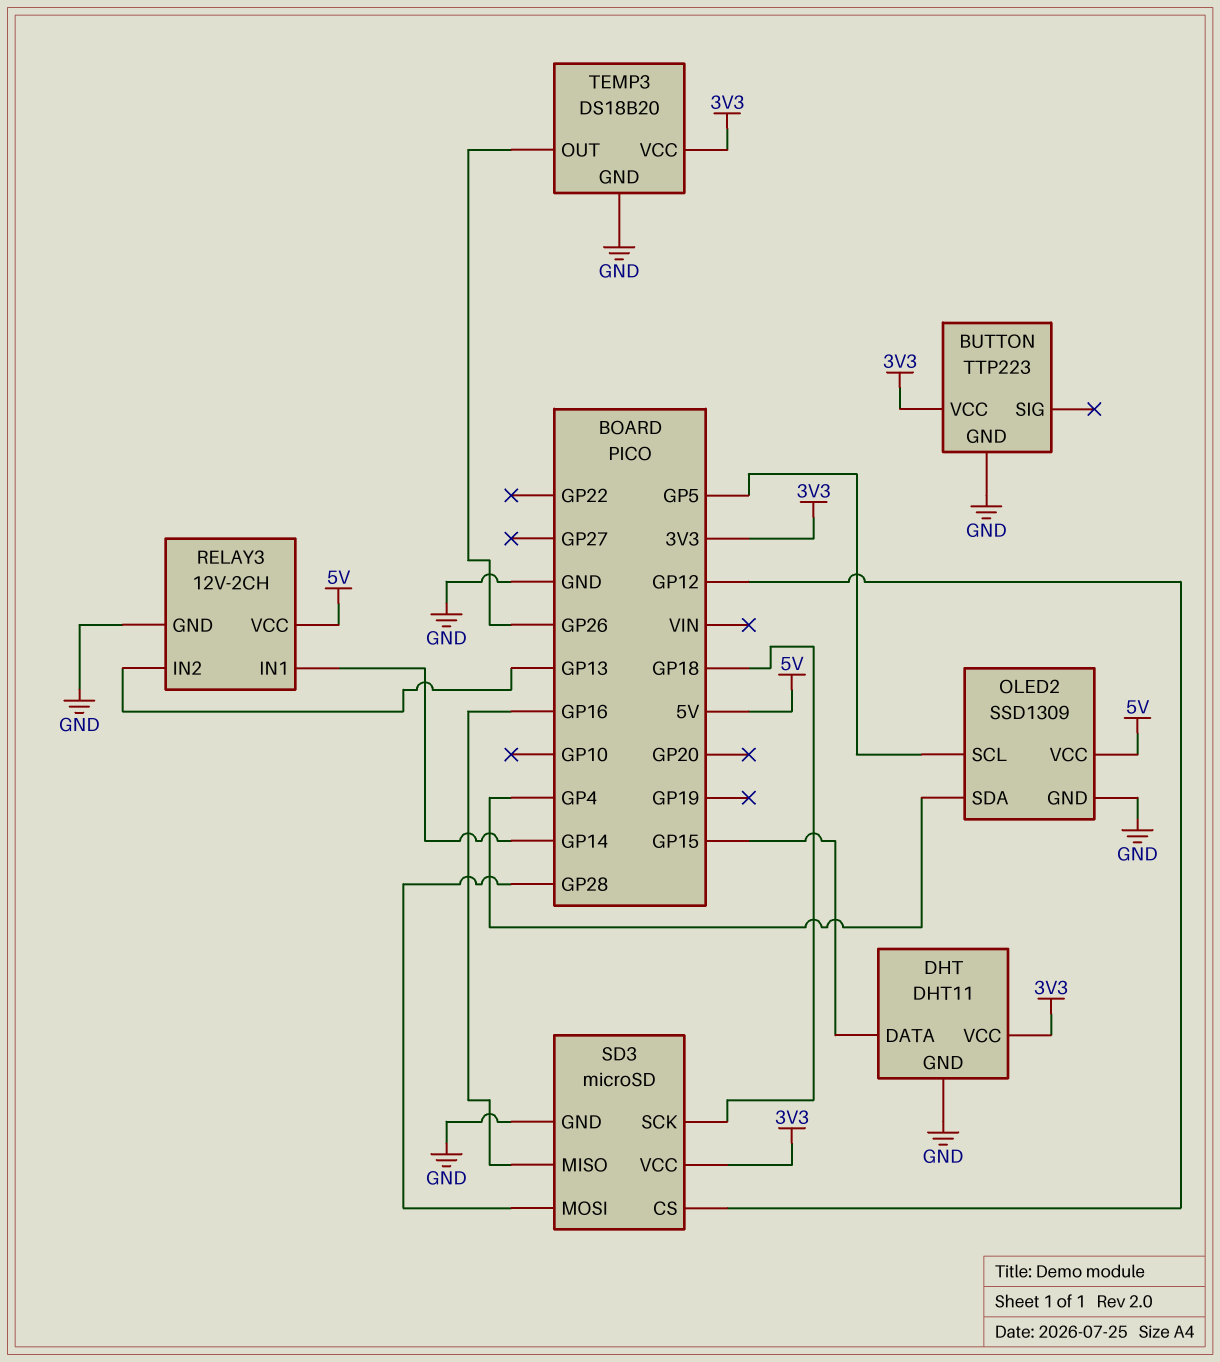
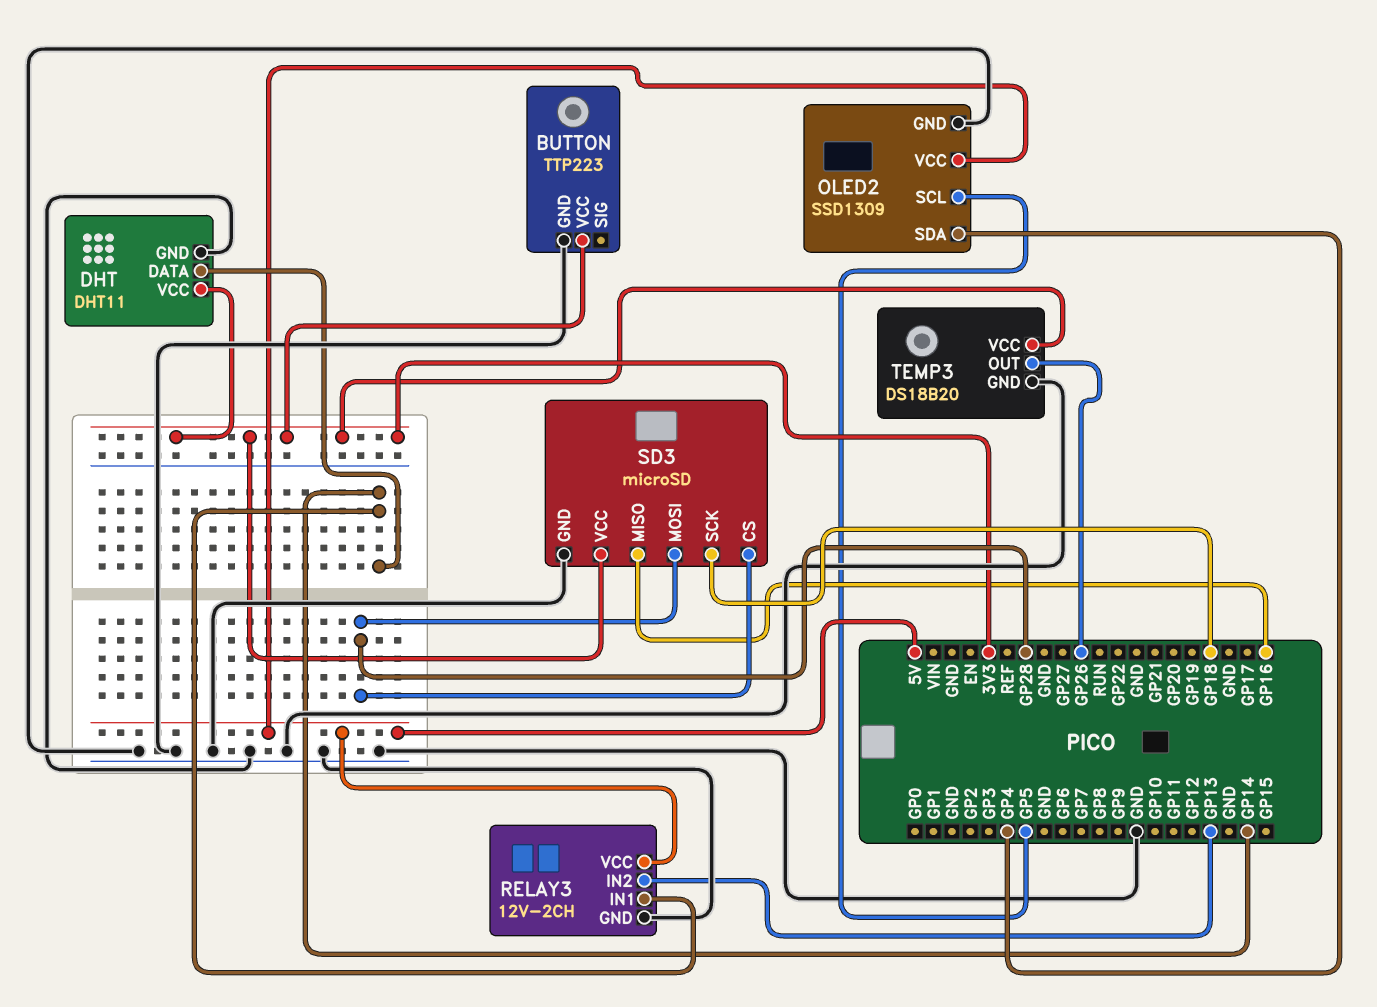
DHT pin DATA: GP15 -> GP14
SD3 pin CS: GP12 -> GP28

